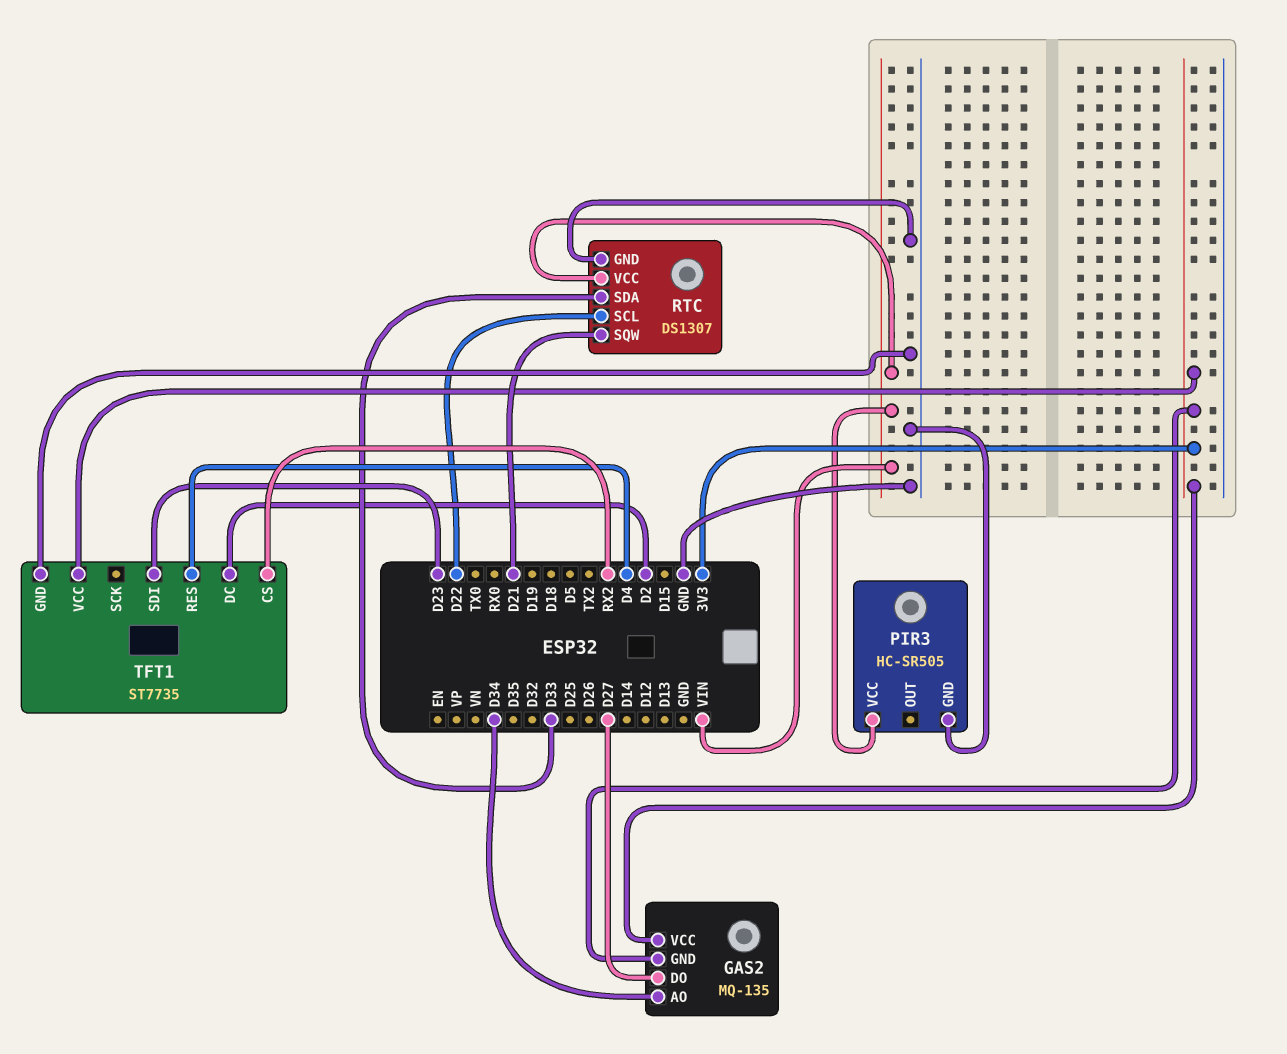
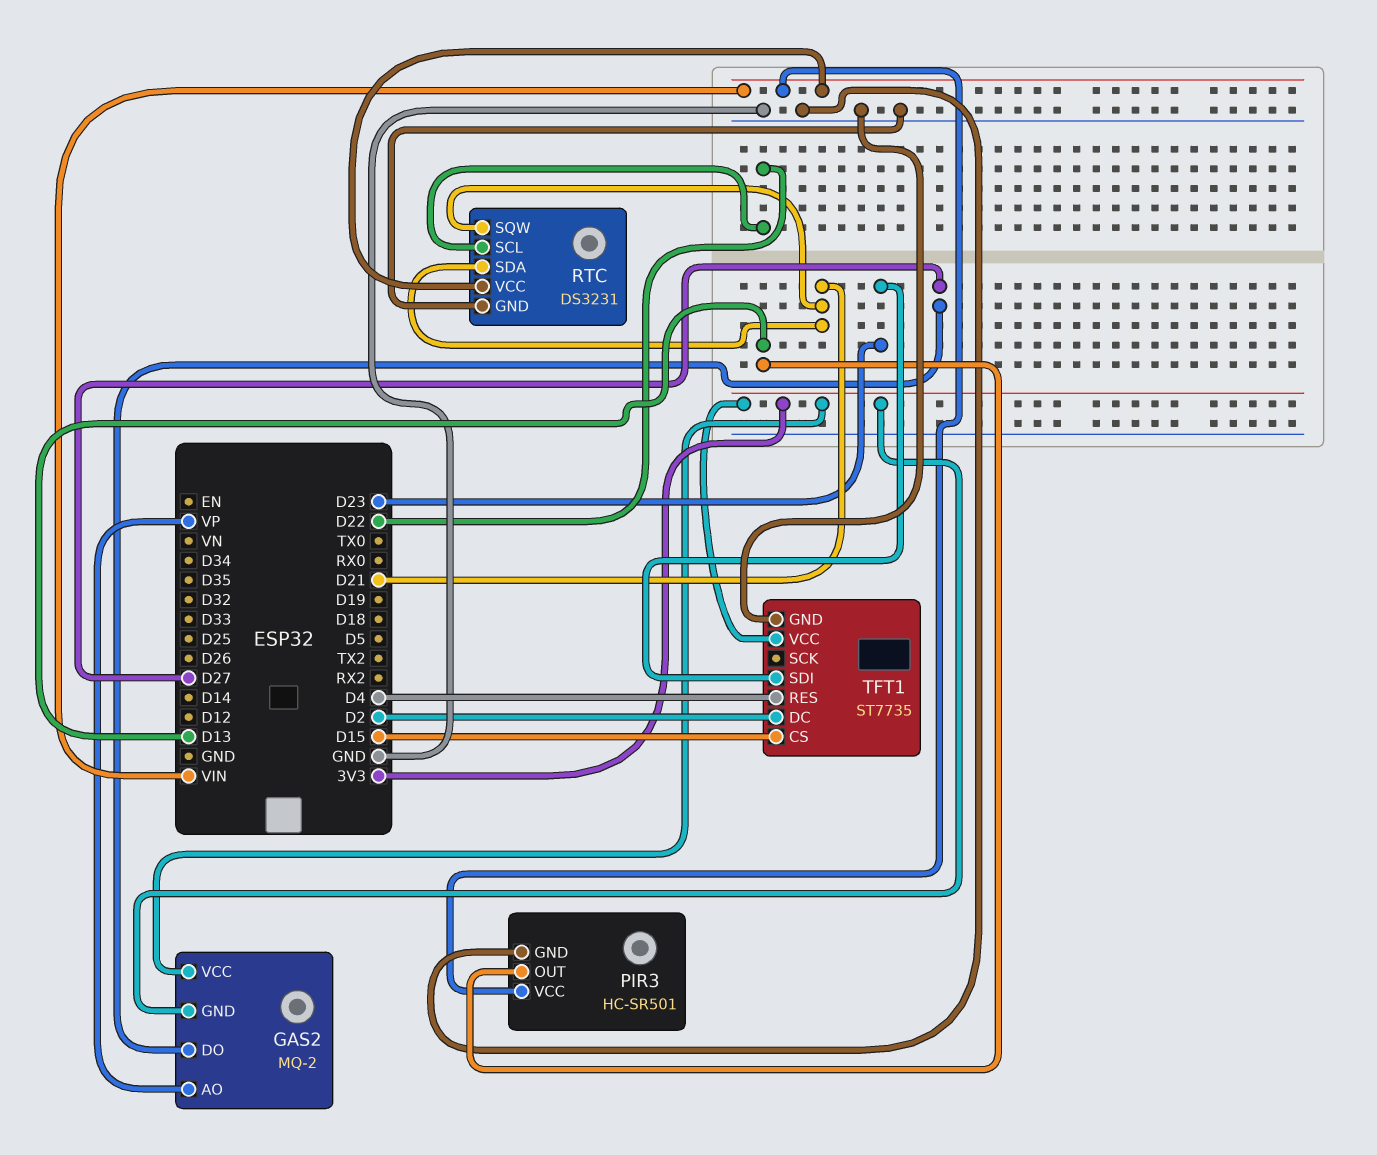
GAS2: MQ-135 -> MQ-2
GAS2 pin AO: D34 -> VP
PIR3: HC-SR505 -> HC-SR501
PIR3 pin OUT: none -> D13
RTC: DS1307 -> DS3231
RTC pin SDA: D33 -> D21
TFT1 pin CS: RX2 -> D15

